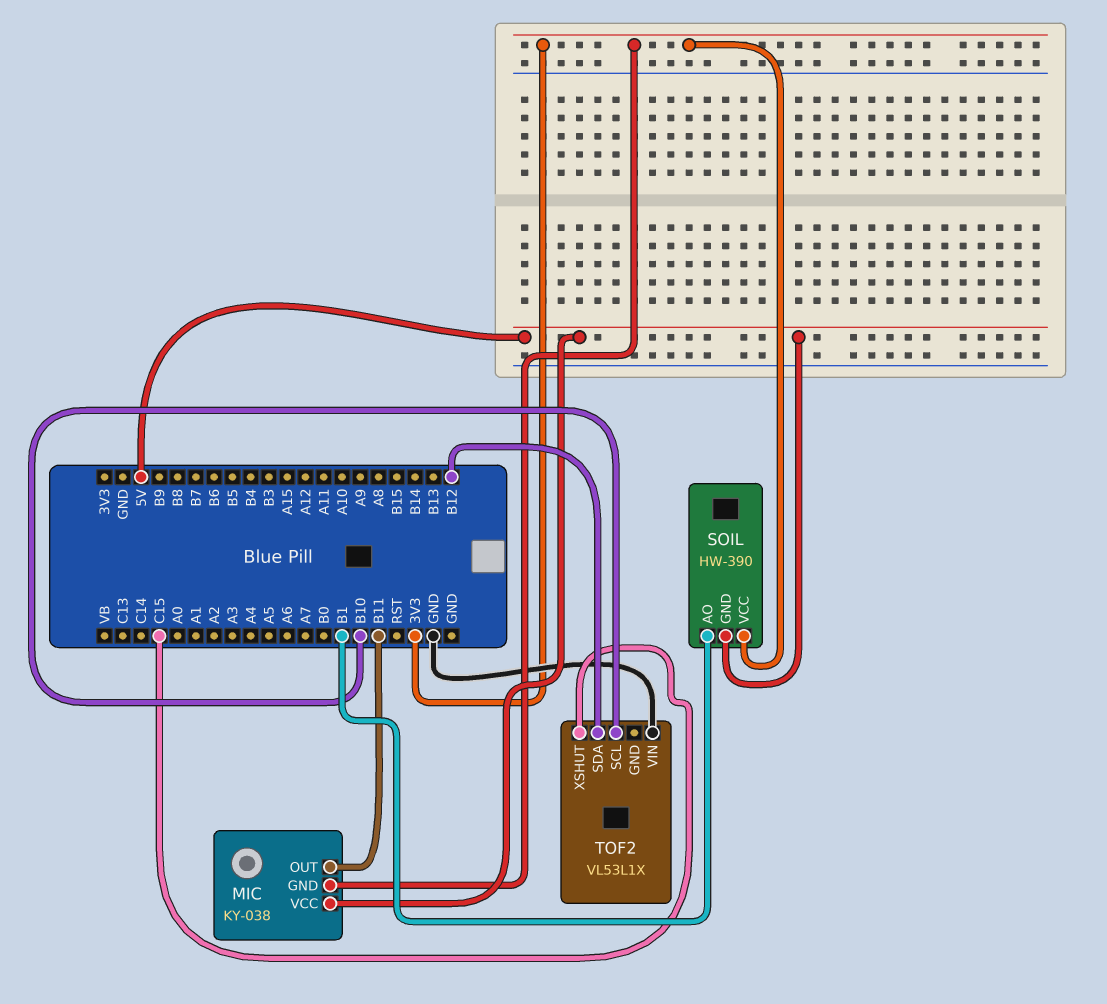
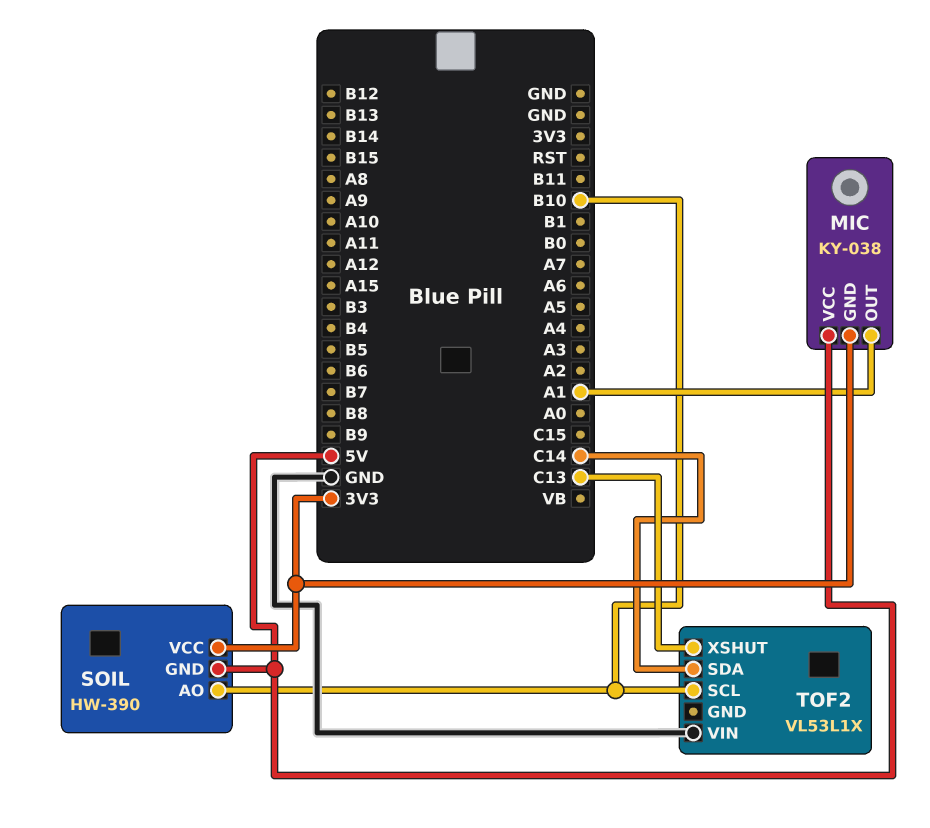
MIC pin OUT: B11 -> A1
SOIL pin AO: B1 -> B10
TOF2 pin SDA: B12 -> C14
TOF2 pin XSHUT: C15 -> C13

